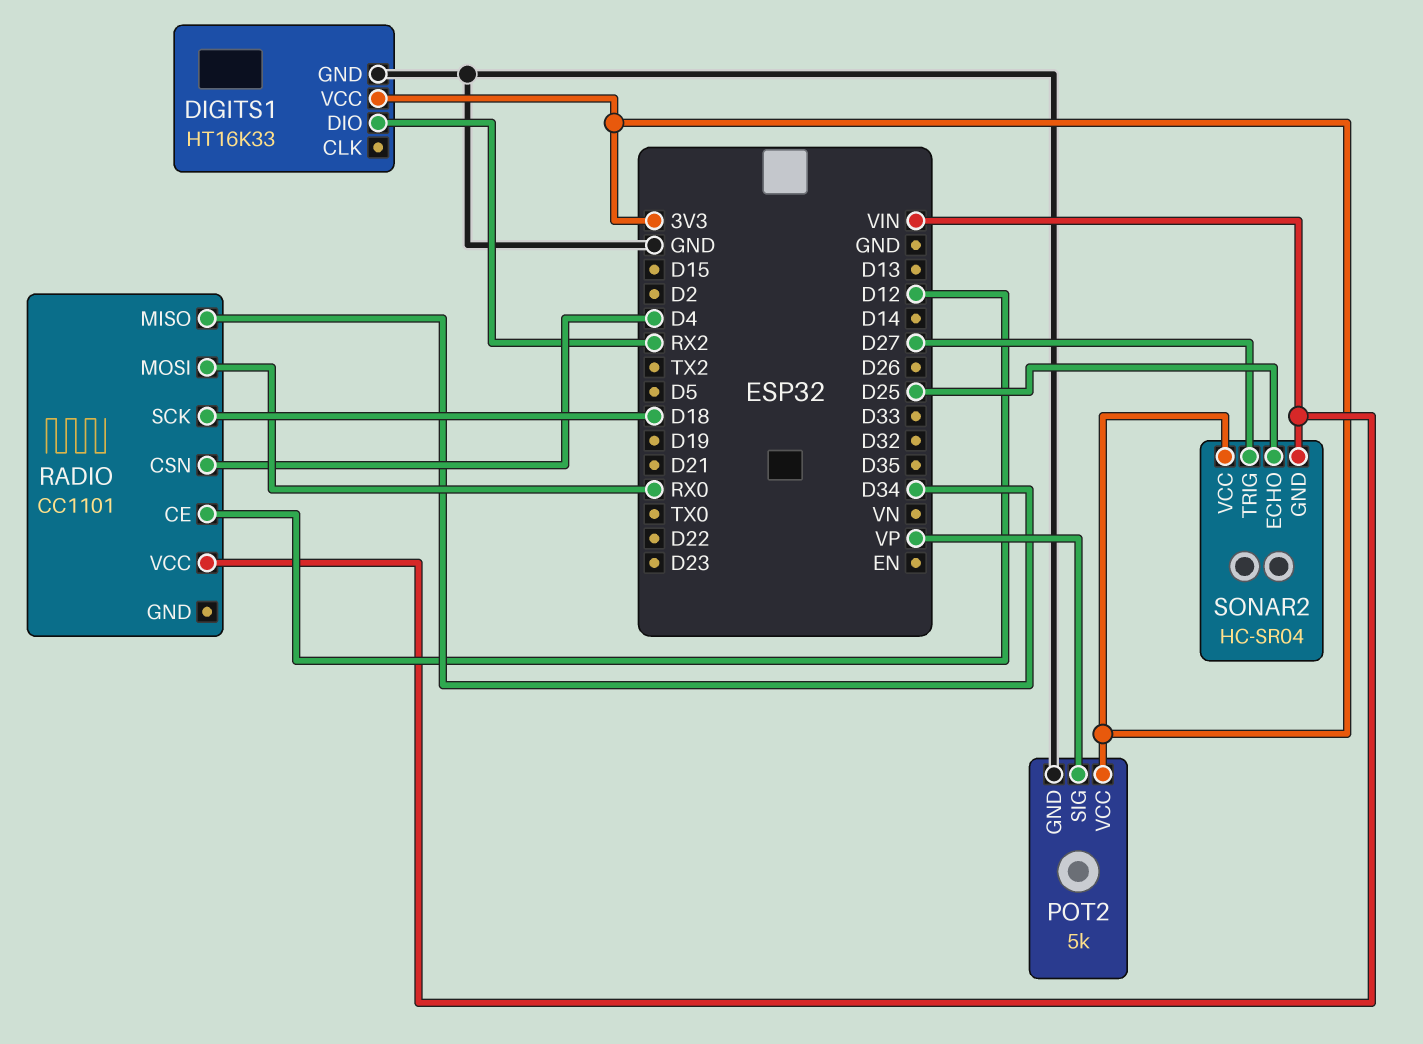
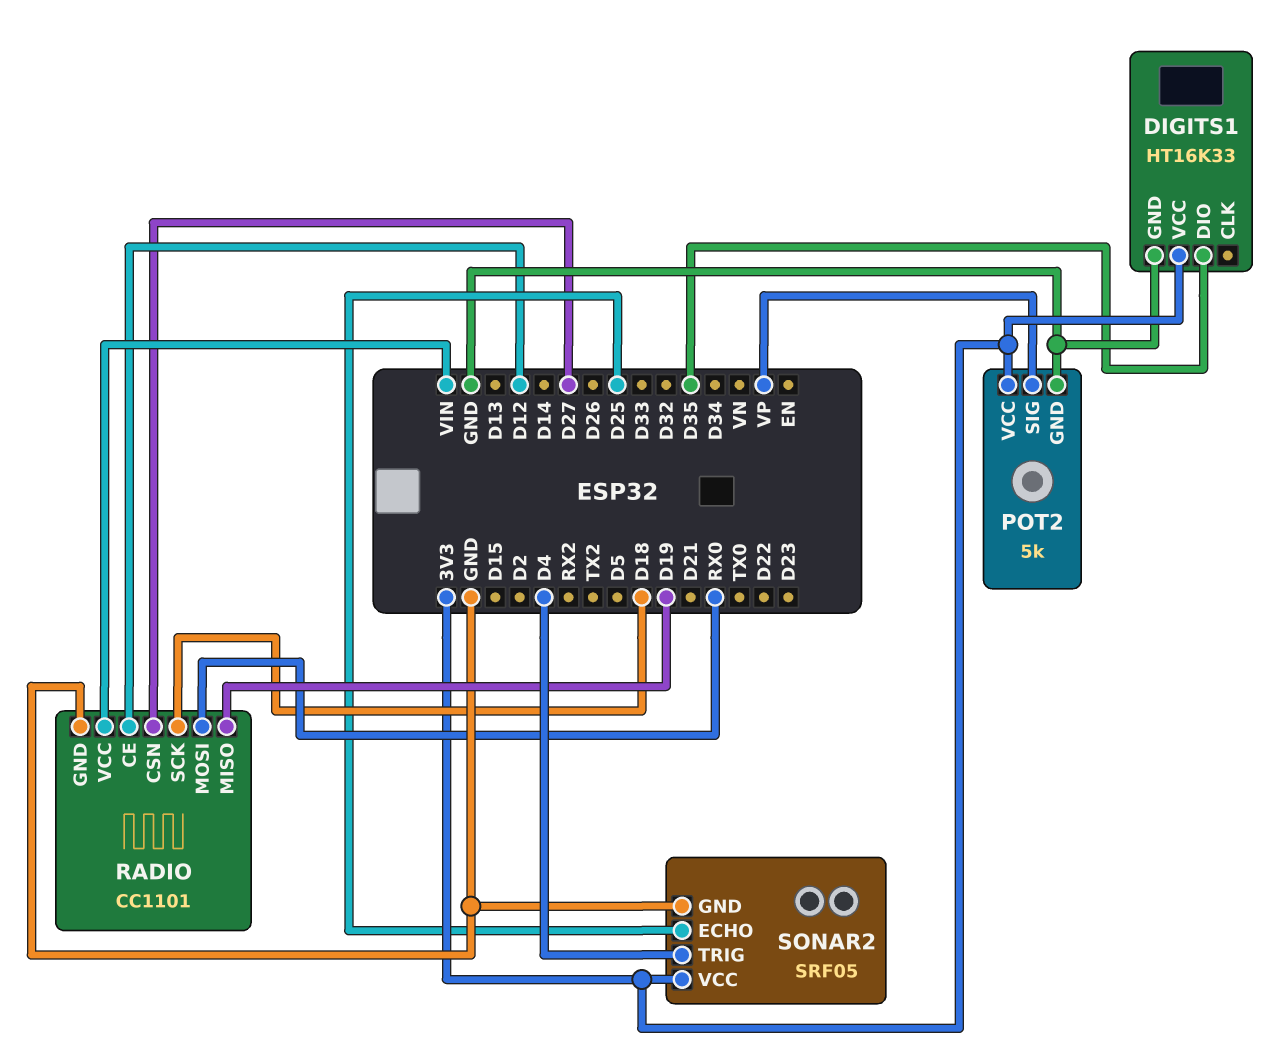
DIGITS1 pin DIO: RX2 -> D35
RADIO pin CSN: D4 -> D27
RADIO pin GND: none -> GND
RADIO pin MISO: D34 -> D19
SONAR2: HC-SR04 -> SRF05
SONAR2 pin GND: VIN -> GND
SONAR2 pin TRIG: D27 -> D4

